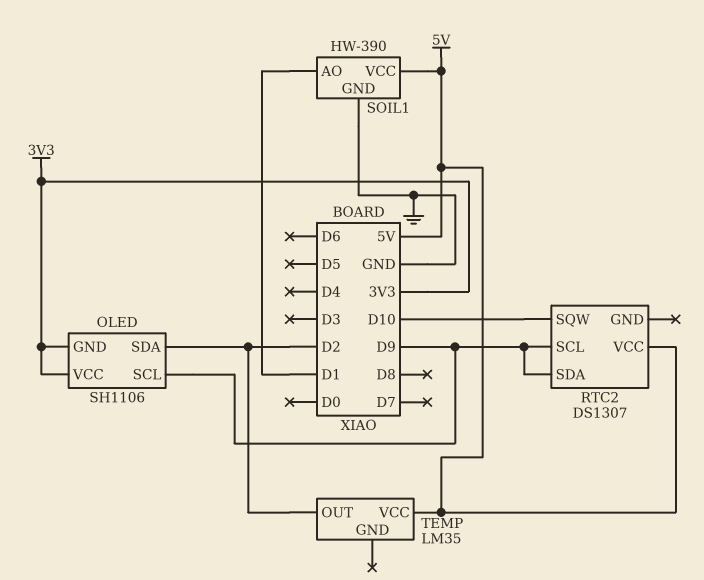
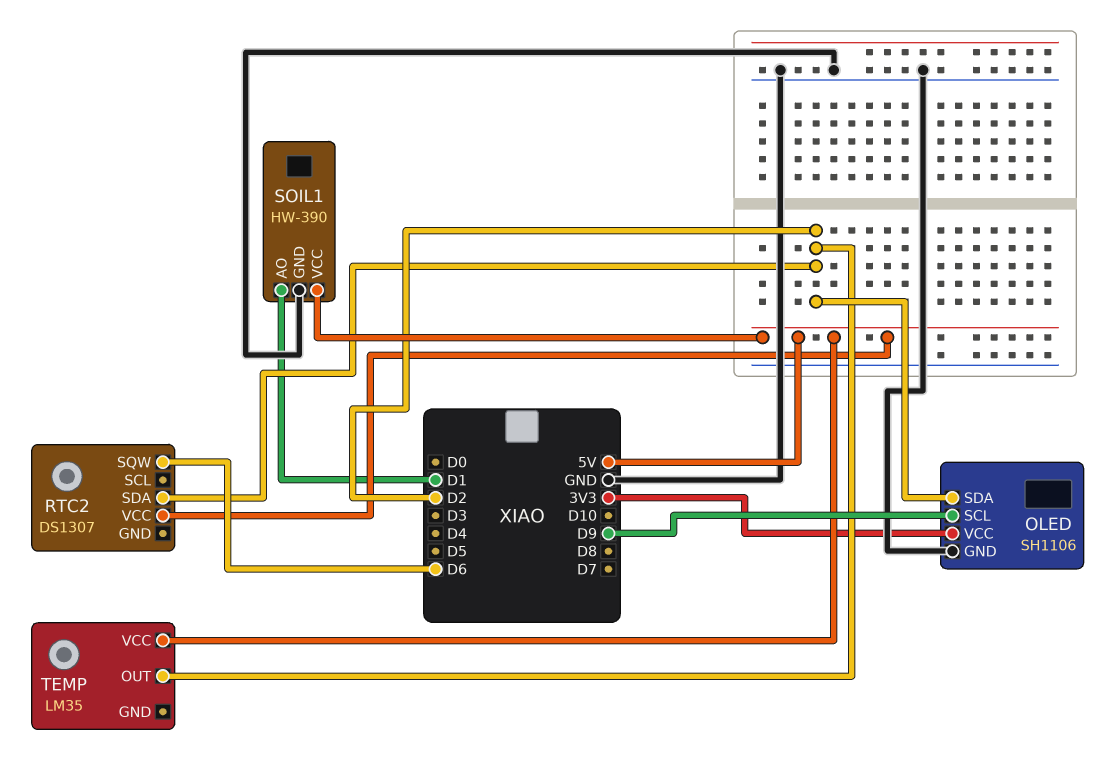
OLED pin GND: 3V3 -> GND
RTC2 pin SCL: D9 -> none
RTC2 pin SDA: D9 -> D2
RTC2 pin SQW: D10 -> D6

